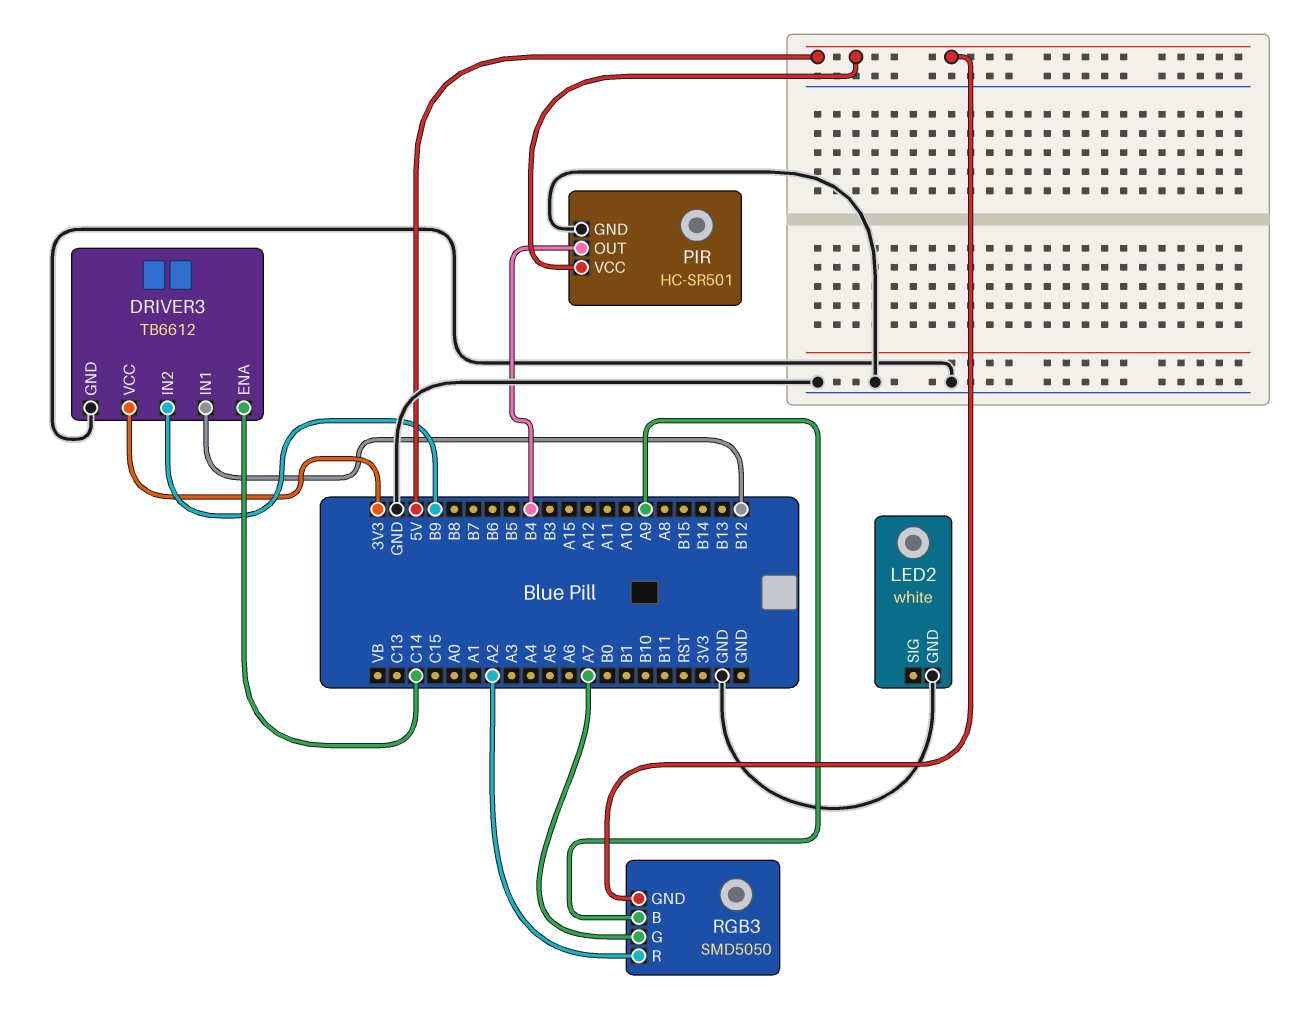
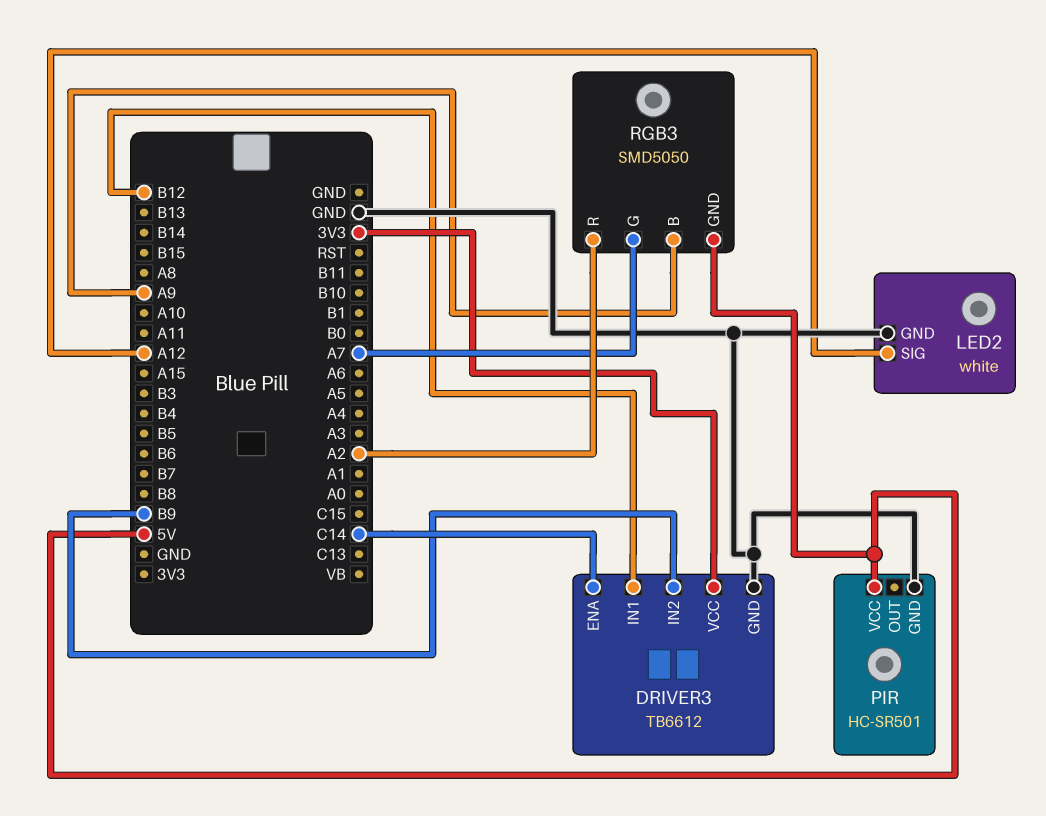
LED2 pin SIG: none -> A12
PIR pin OUT: B4 -> none

